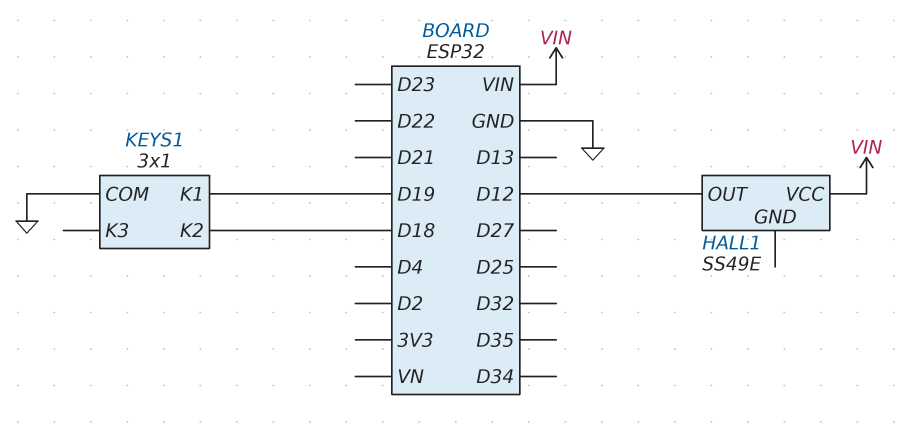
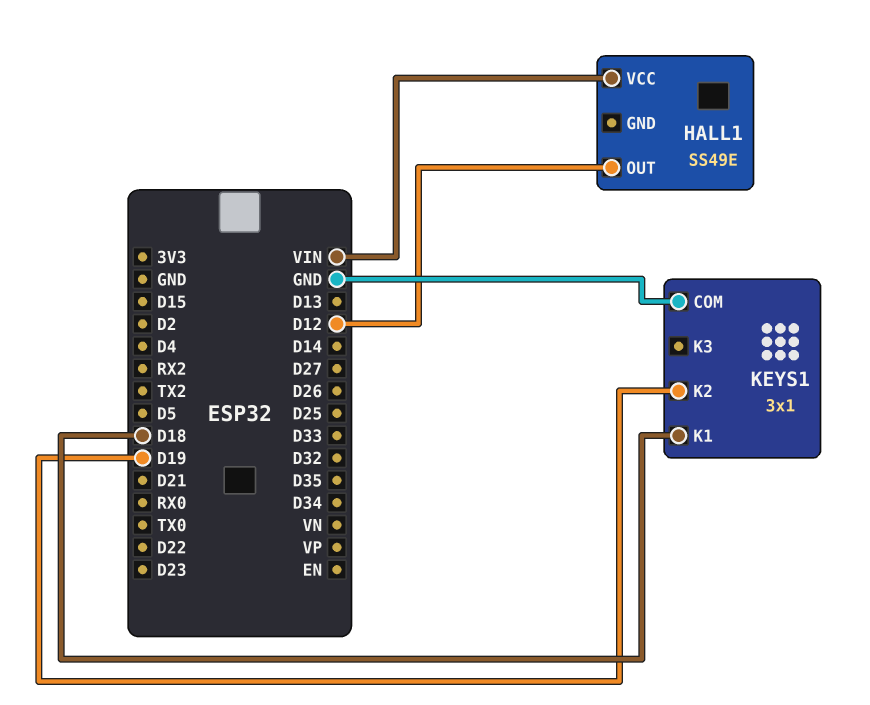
KEYS1 pin K1: D19 -> D18
KEYS1 pin K2: D18 -> D19

